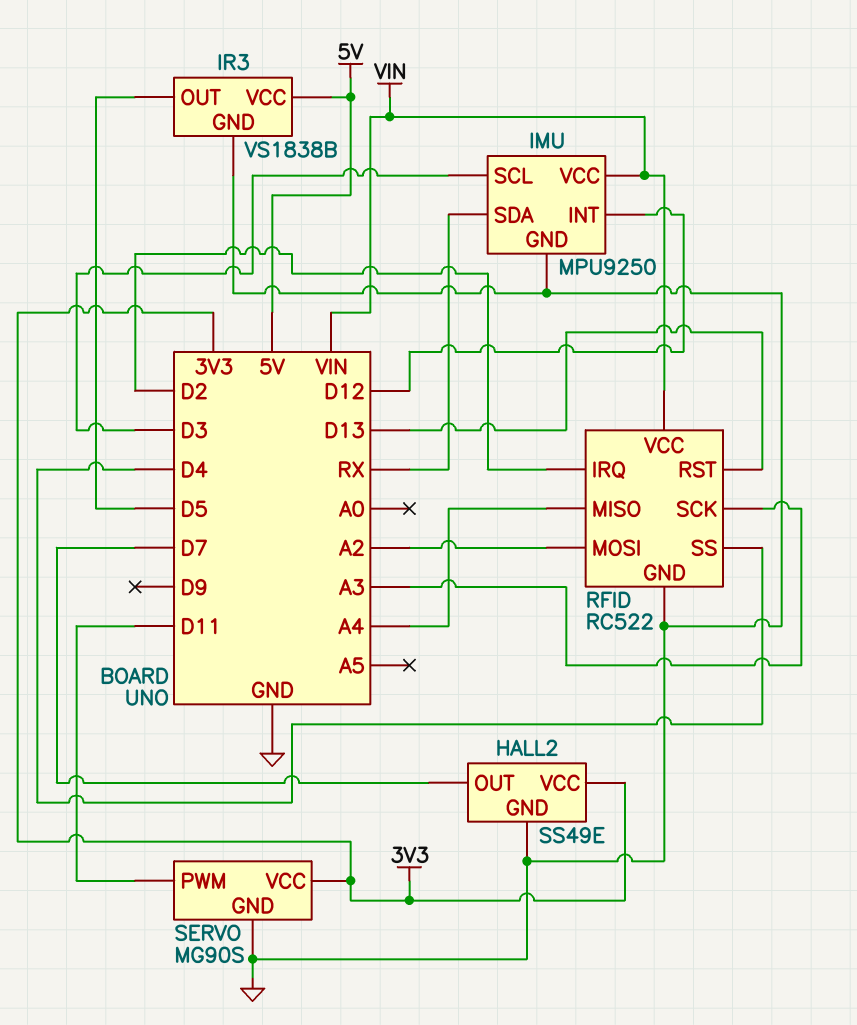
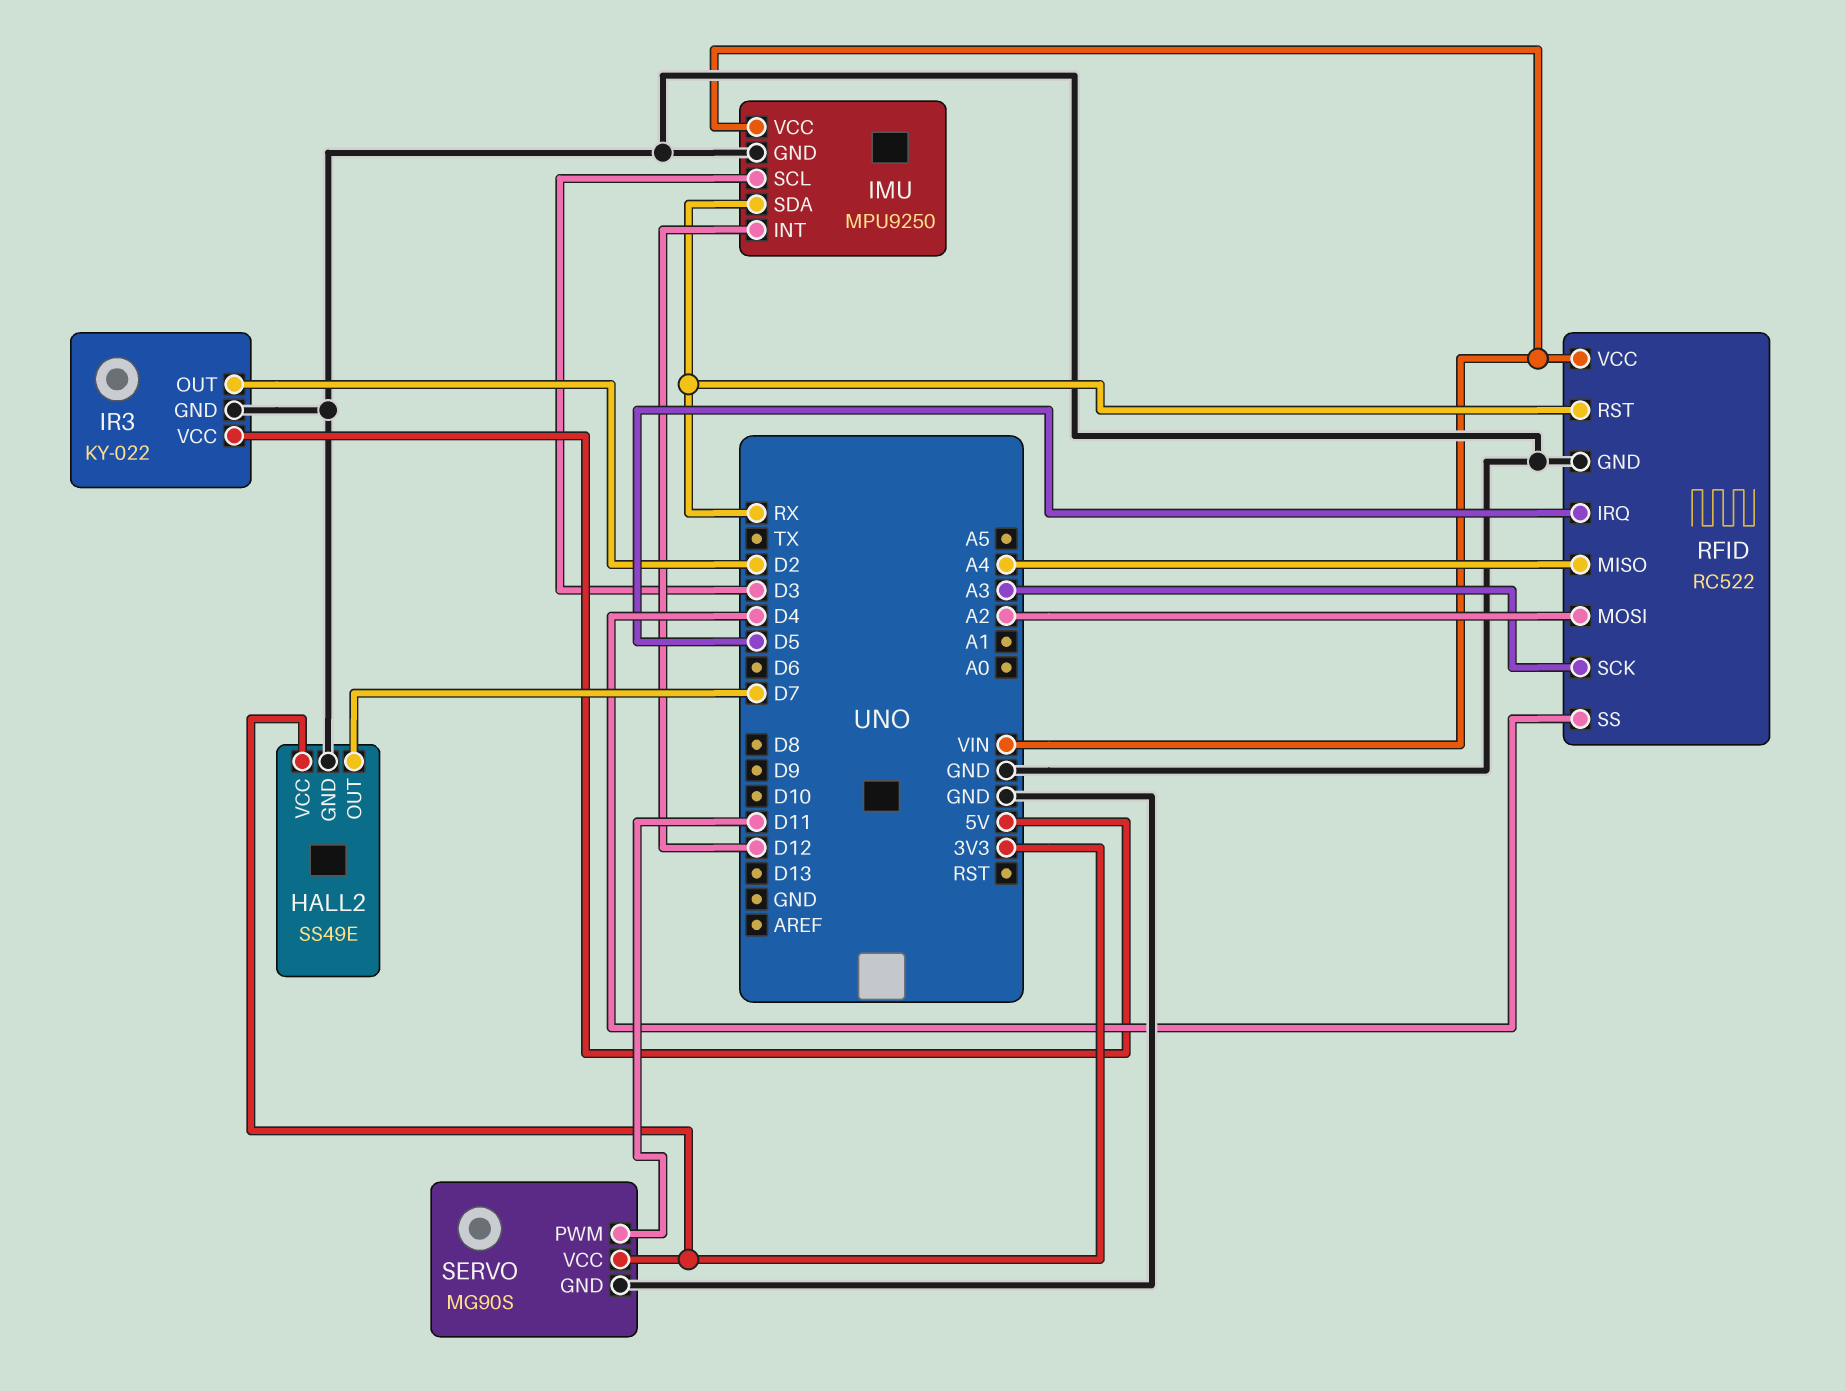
IR3: VS1838B -> KY-022
IR3 pin OUT: D5 -> D2
RFID pin IRQ: D2 -> D5
RFID pin RST: D13 -> RX

